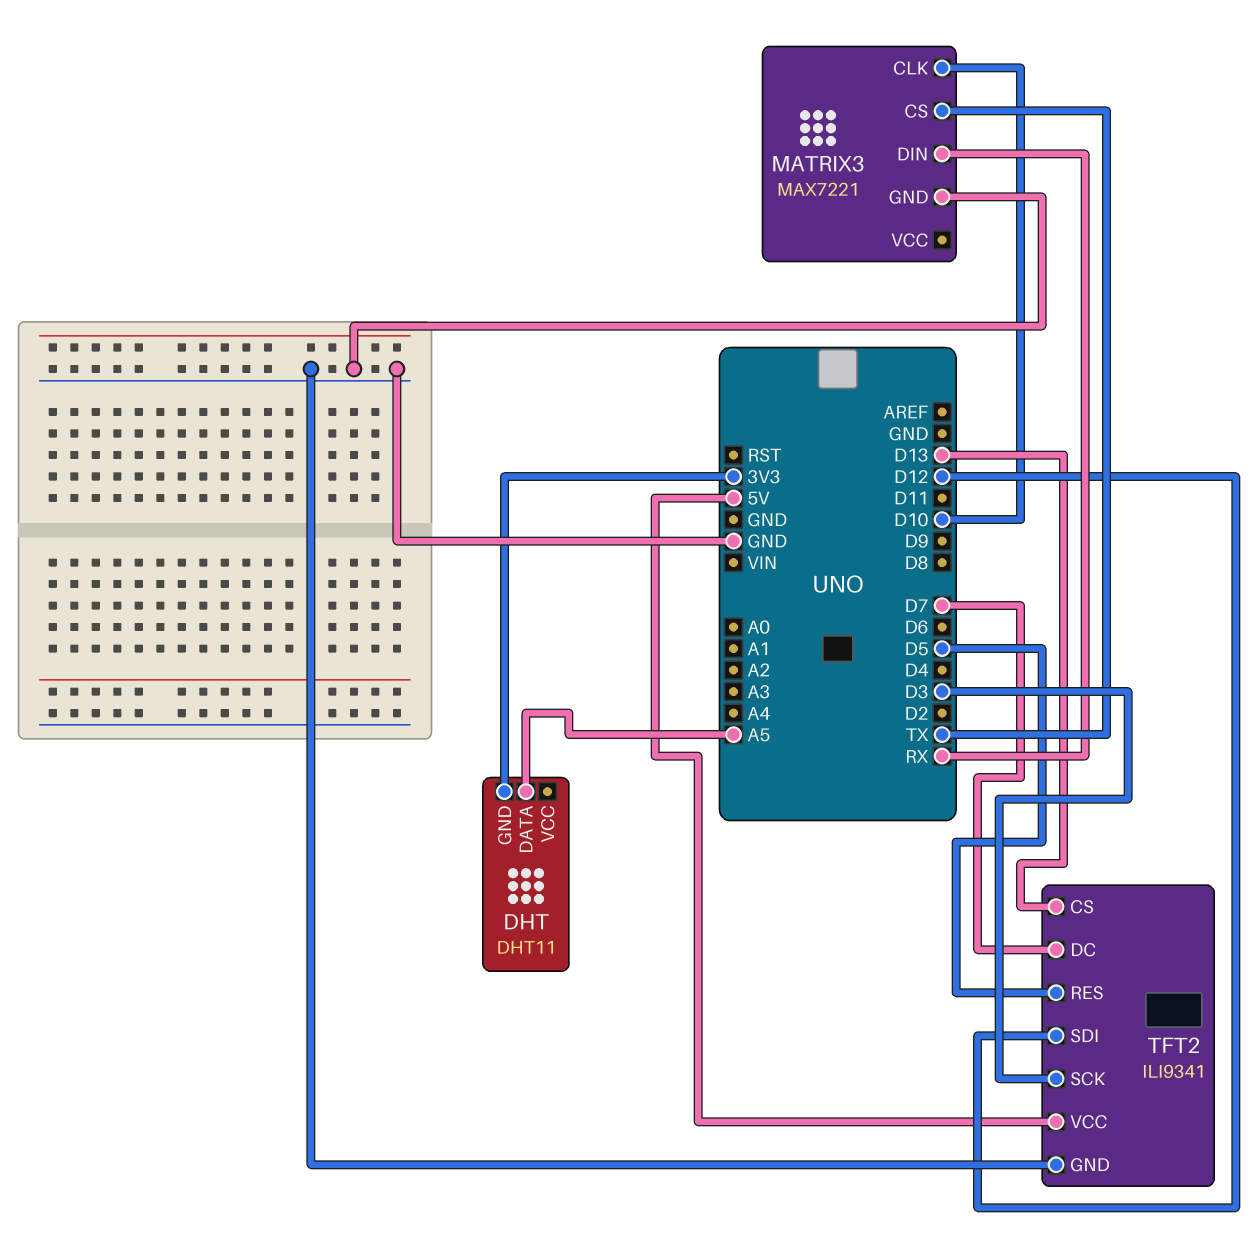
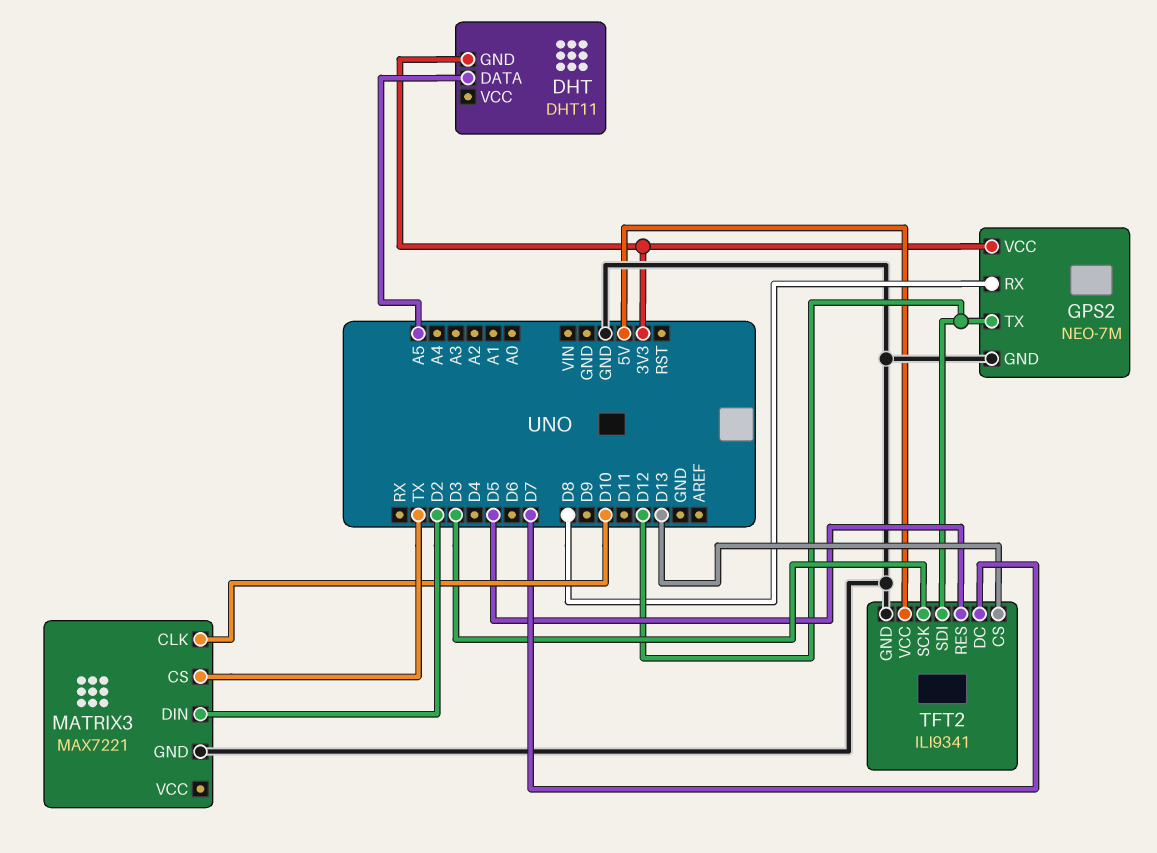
GPS2: none -> NEO-7M
GPS2 pin GND: none -> GND
GPS2 pin RX: none -> D8
GPS2 pin TX: none -> D12
GPS2 pin VCC: none -> 3V3
MATRIX3 pin DIN: RX -> D2

